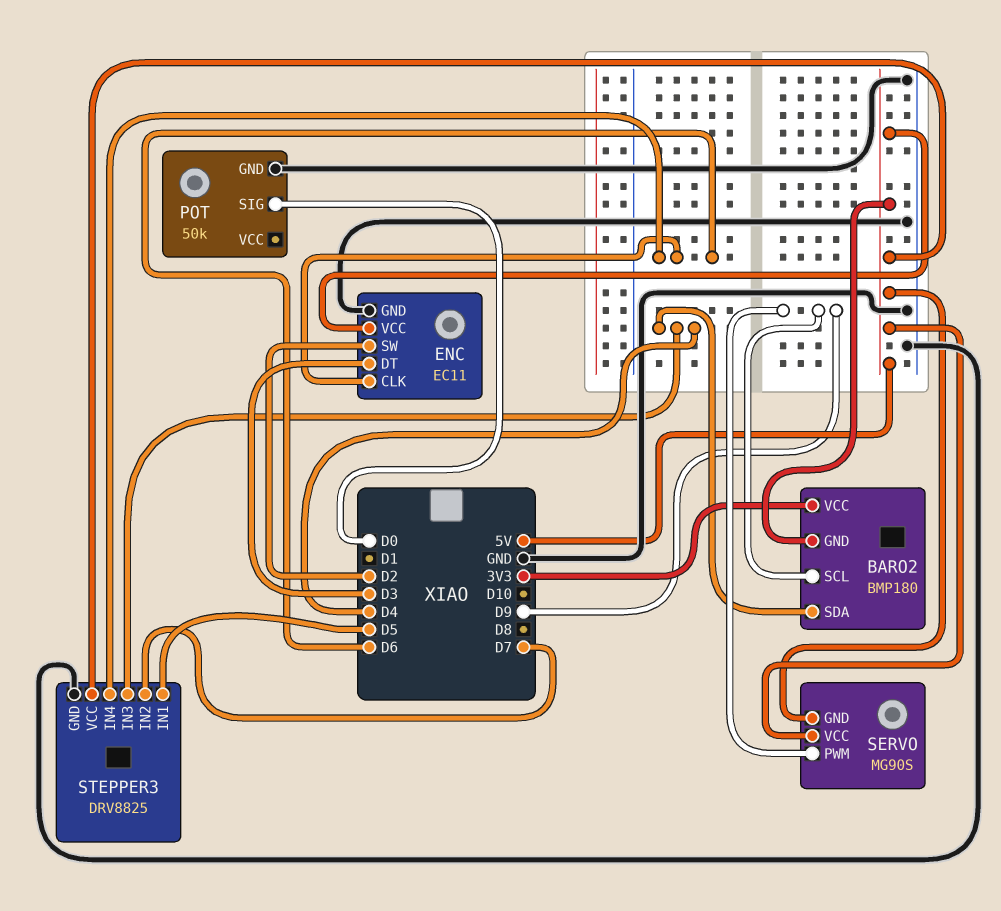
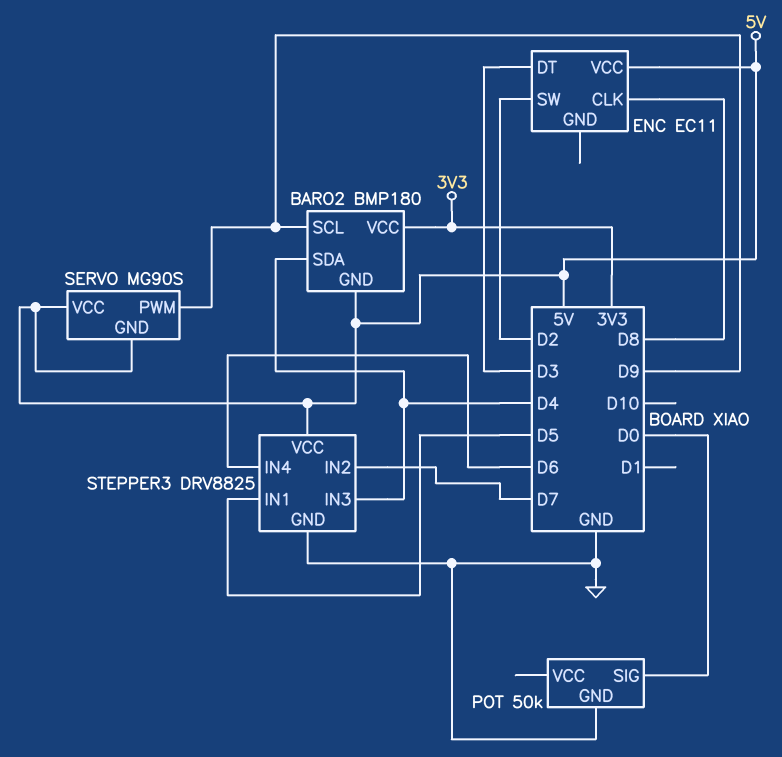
ENC pin CLK: D6 -> D8
ENC pin GND: GND -> none

